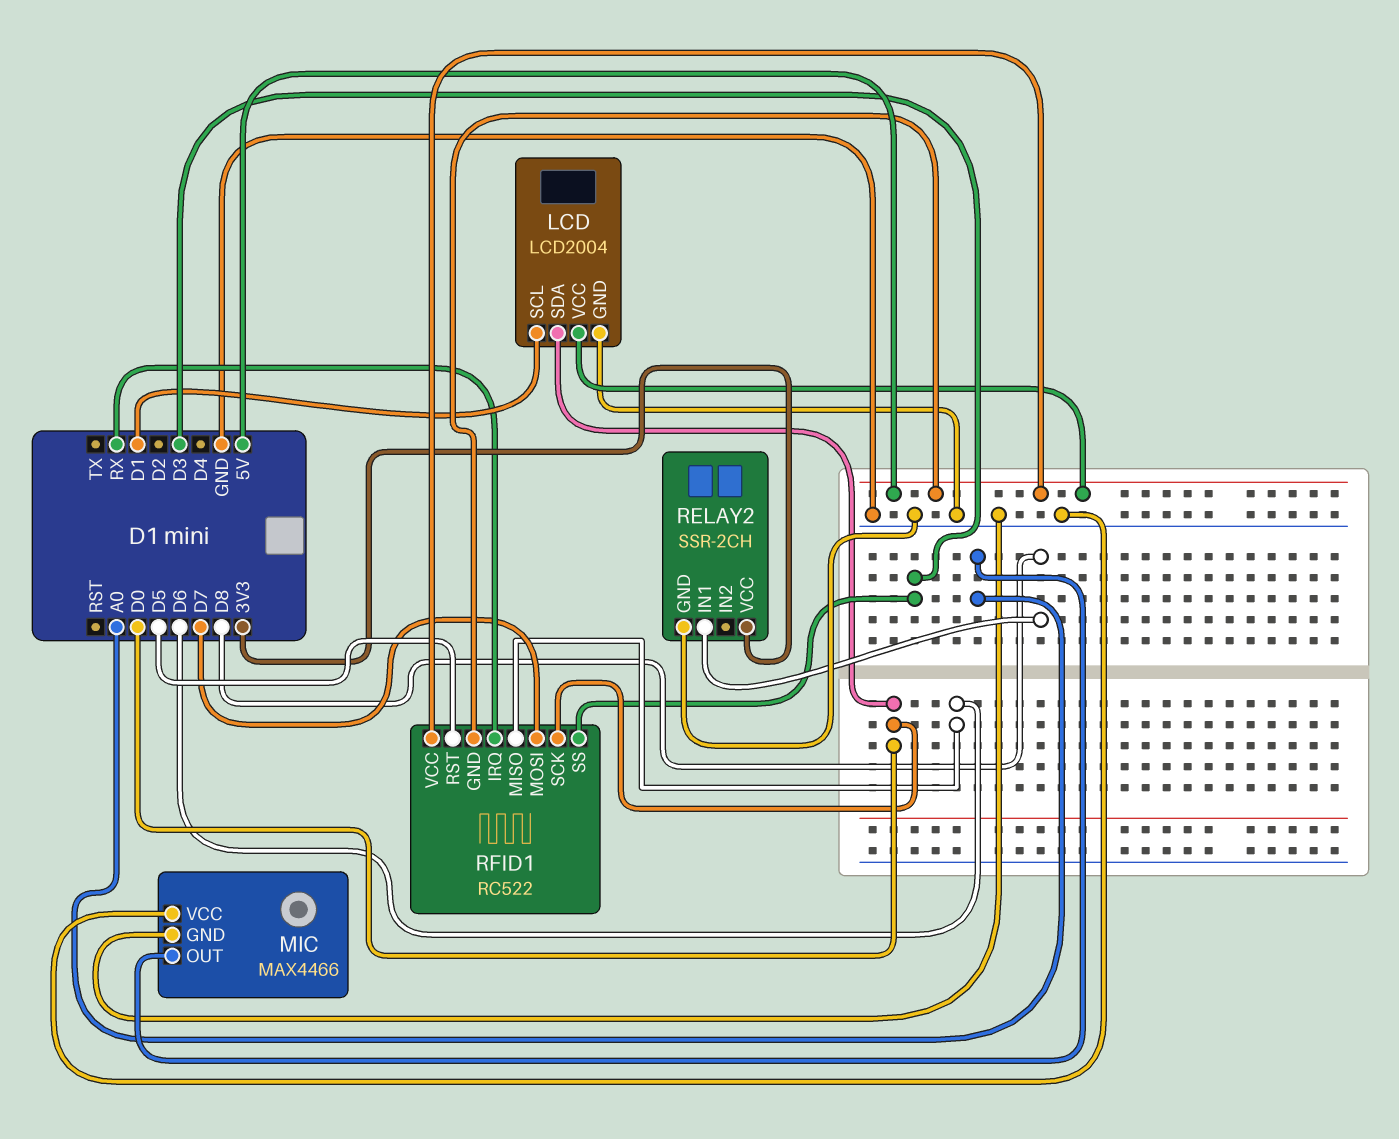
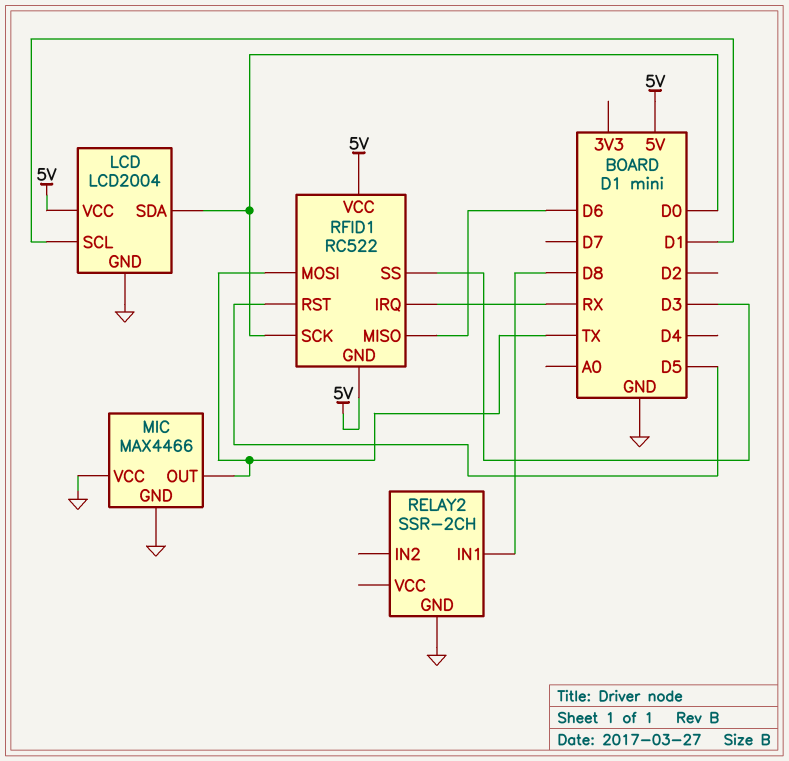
MIC pin OUT: A0 -> TX
RELAY2 pin VCC: 3V3 -> none
RFID1 pin MOSI: D7 -> TX

